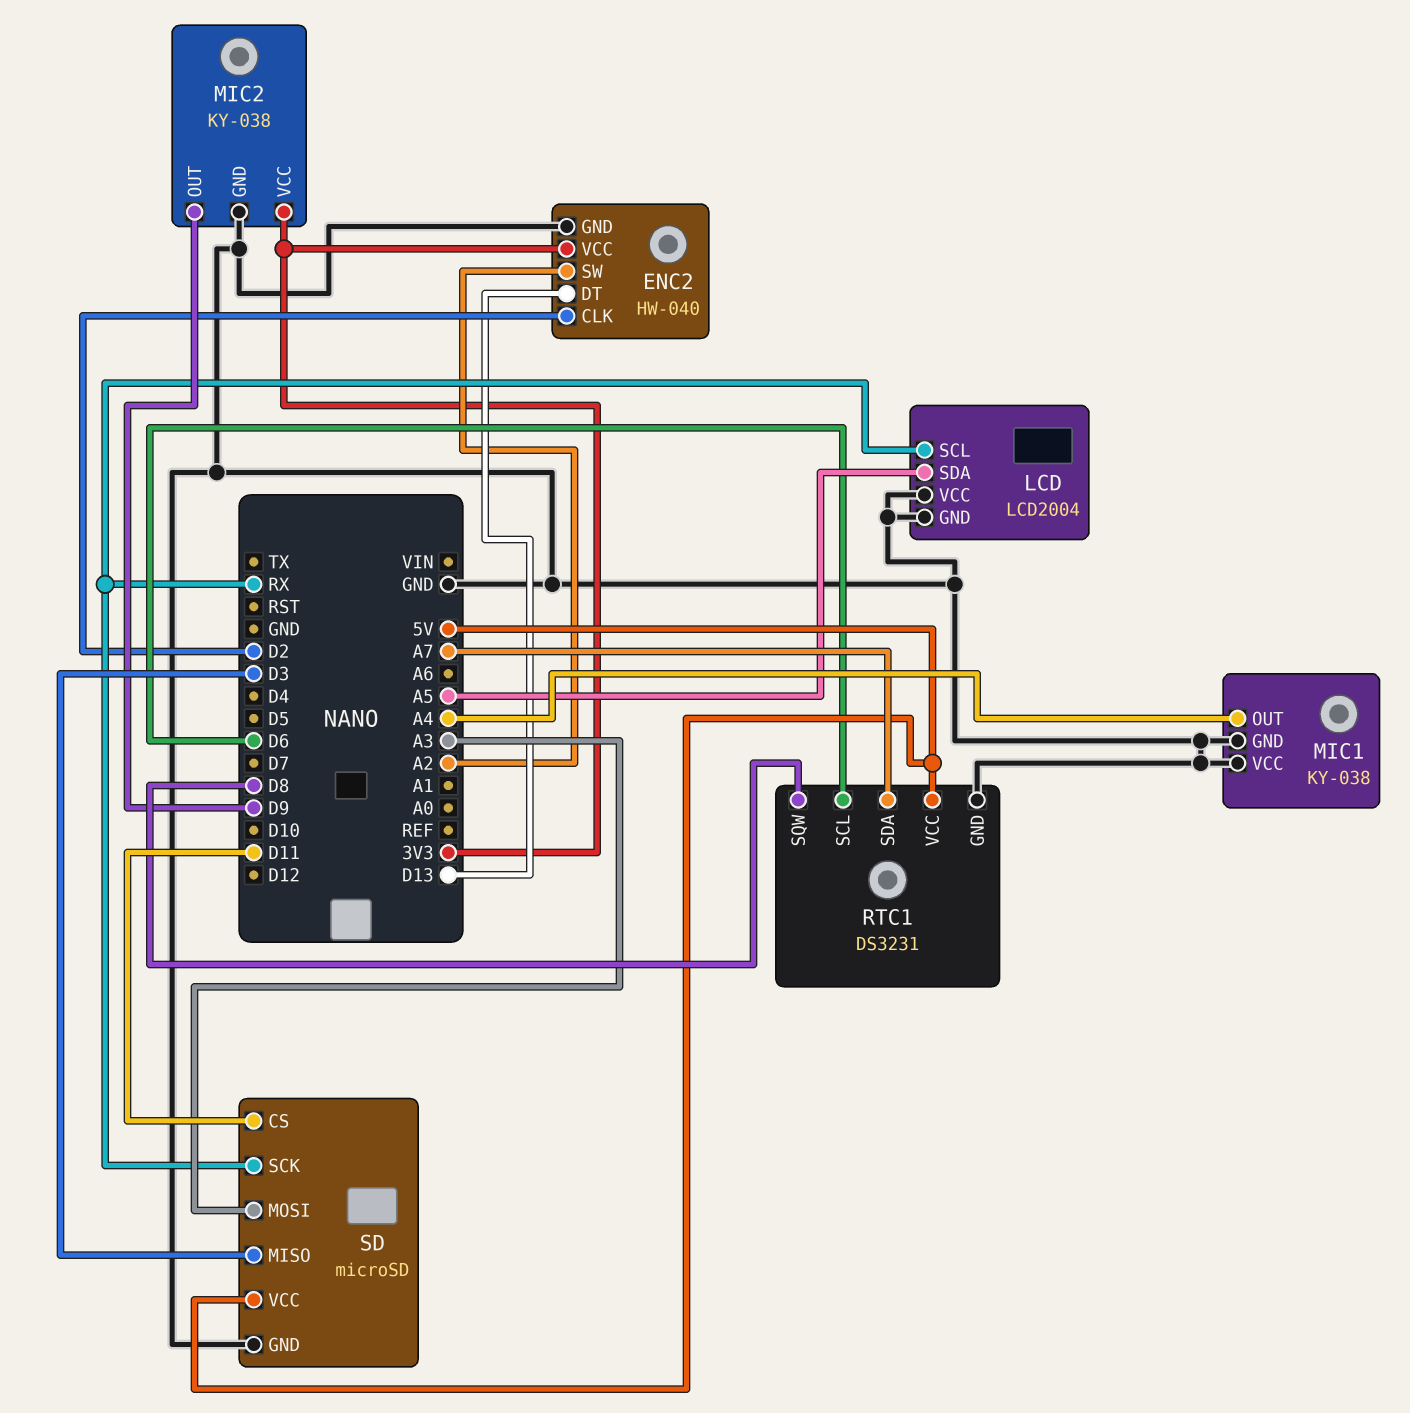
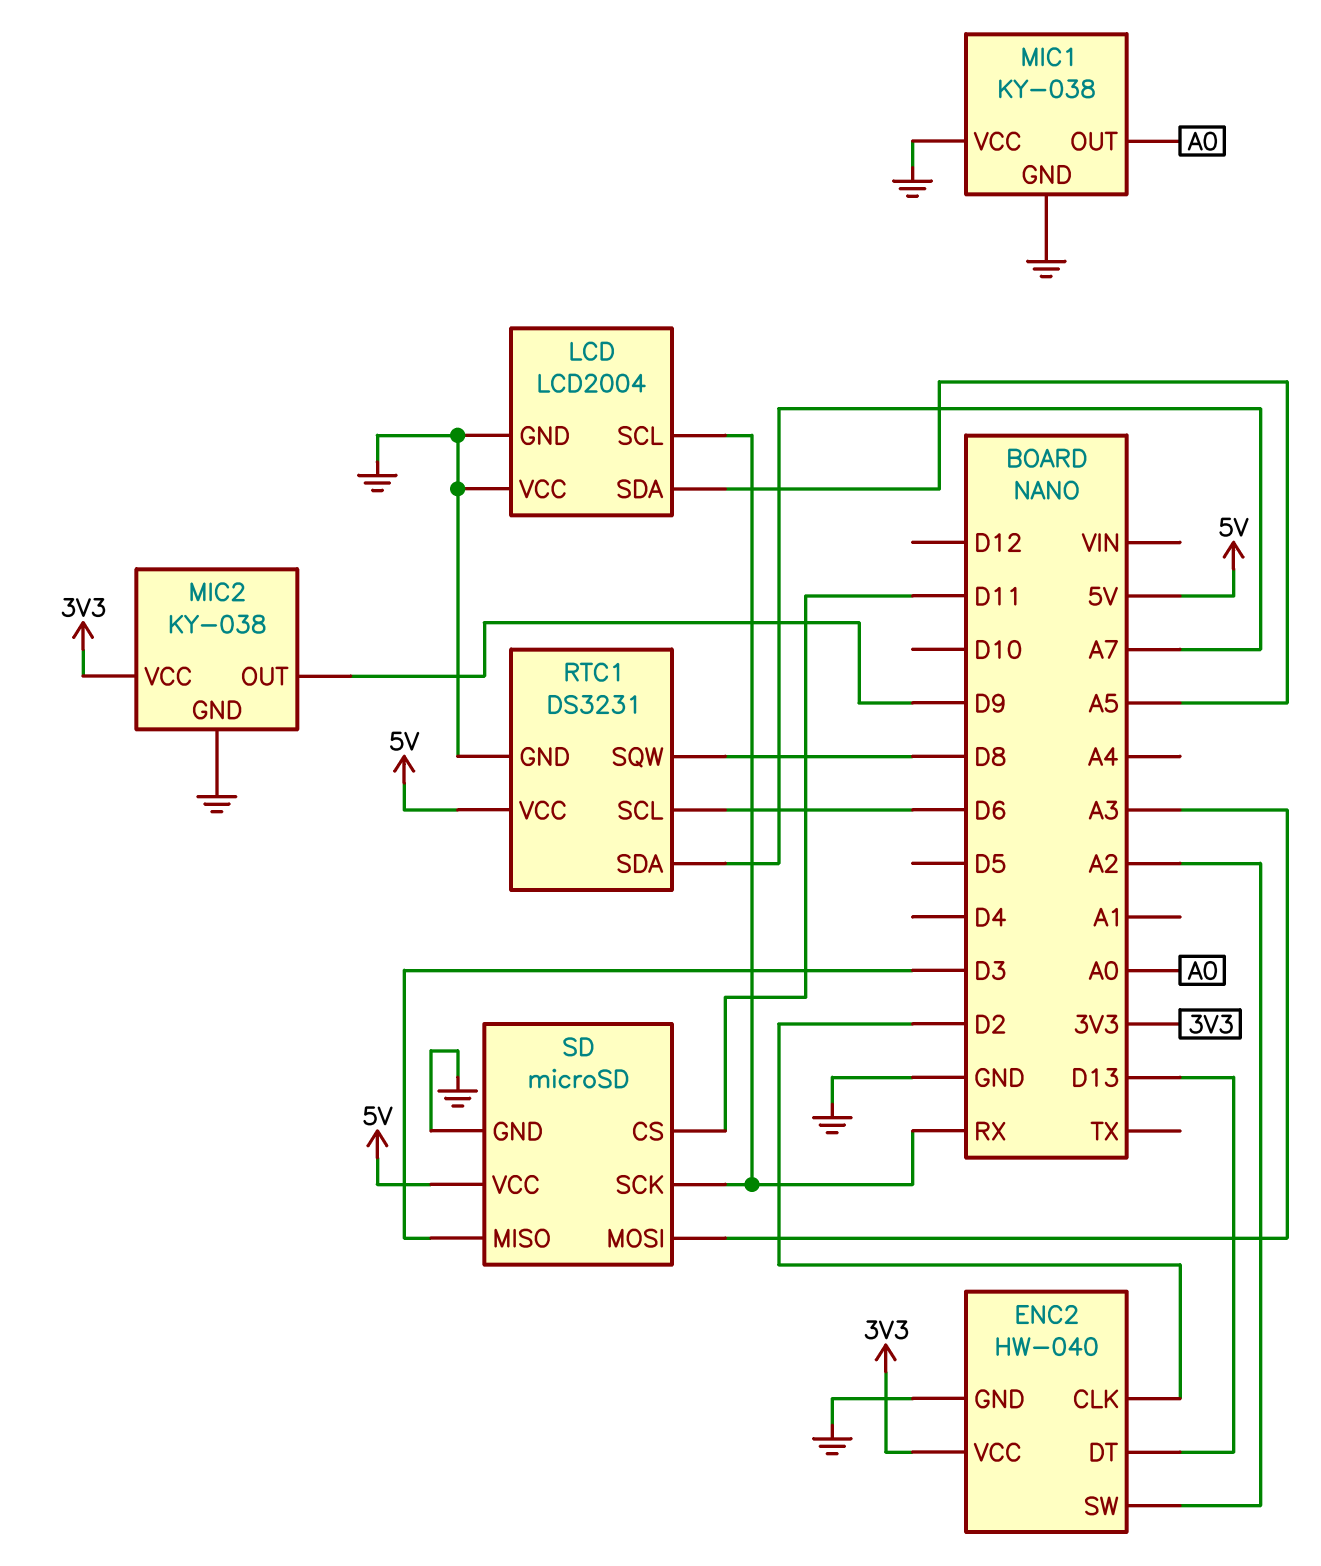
MIC1 pin OUT: A4 -> A0

